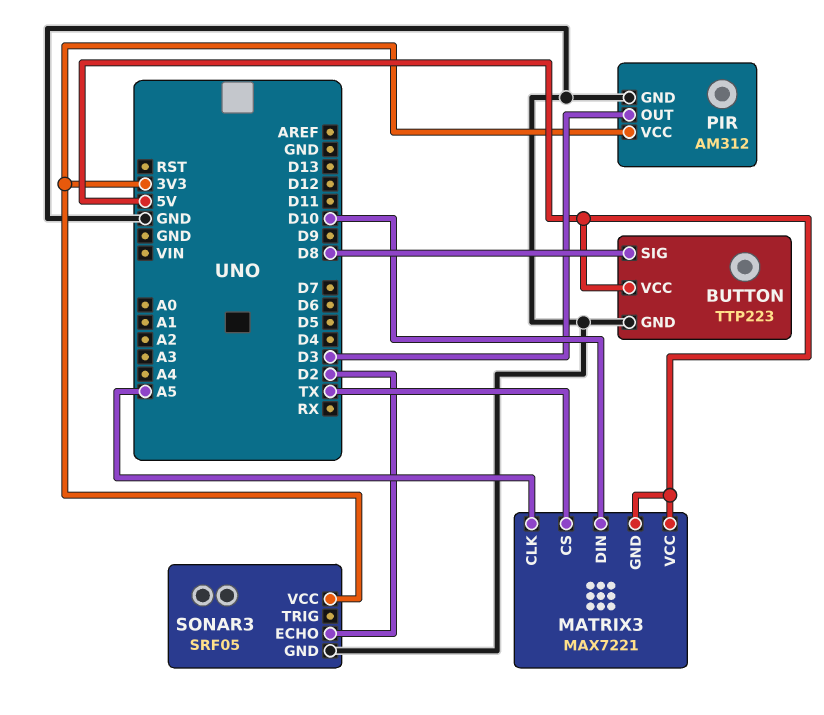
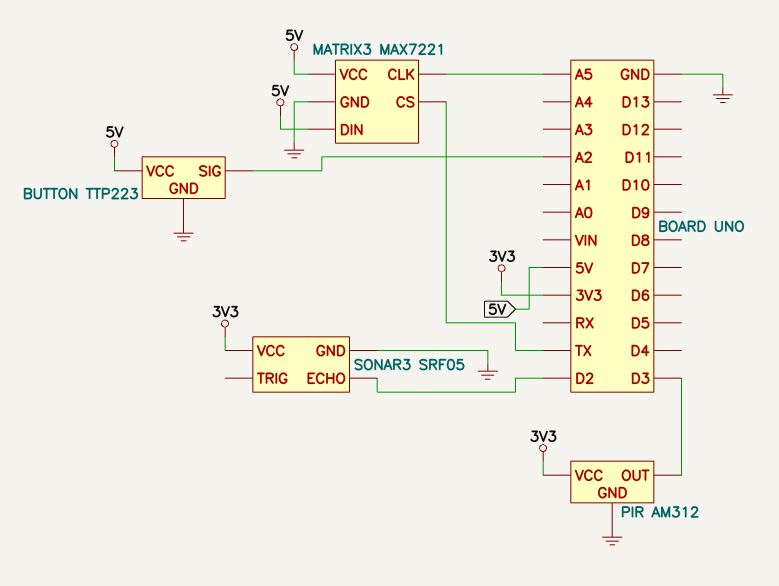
BUTTON pin SIG: D8 -> A2
MATRIX3 pin DIN: D10 -> 5V
MATRIX3 pin GND: 5V -> GND

